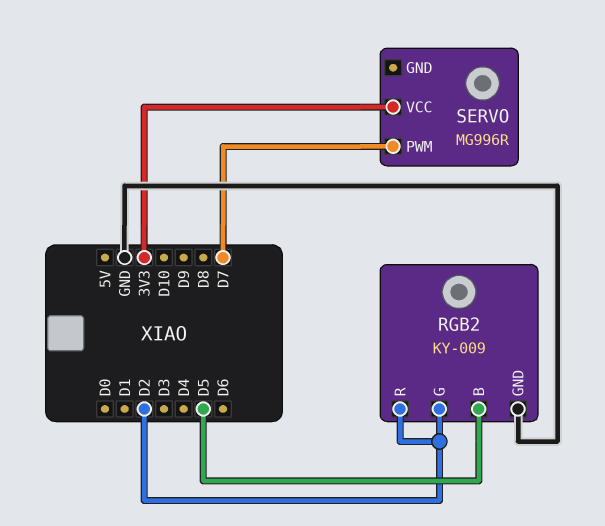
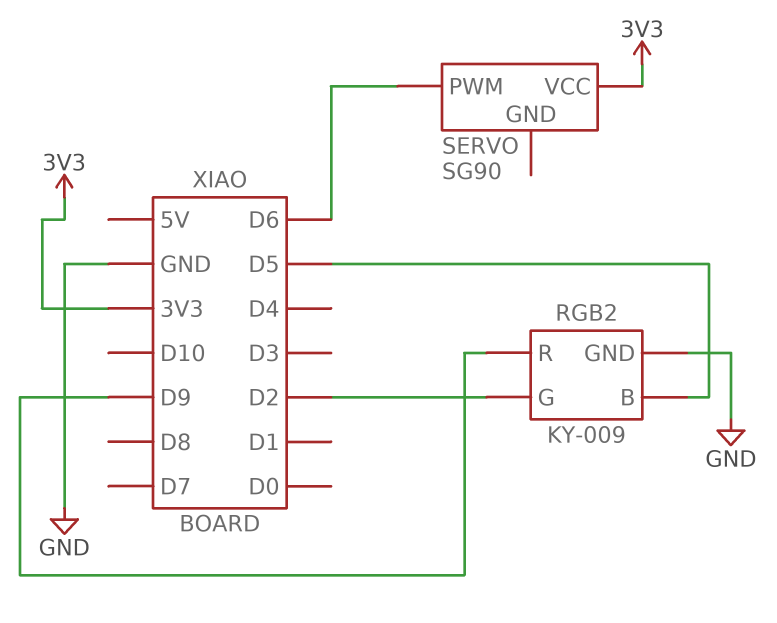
RGB2 pin R: D2 -> D9
SERVO: MG996R -> SG90
SERVO pin PWM: D7 -> D6

